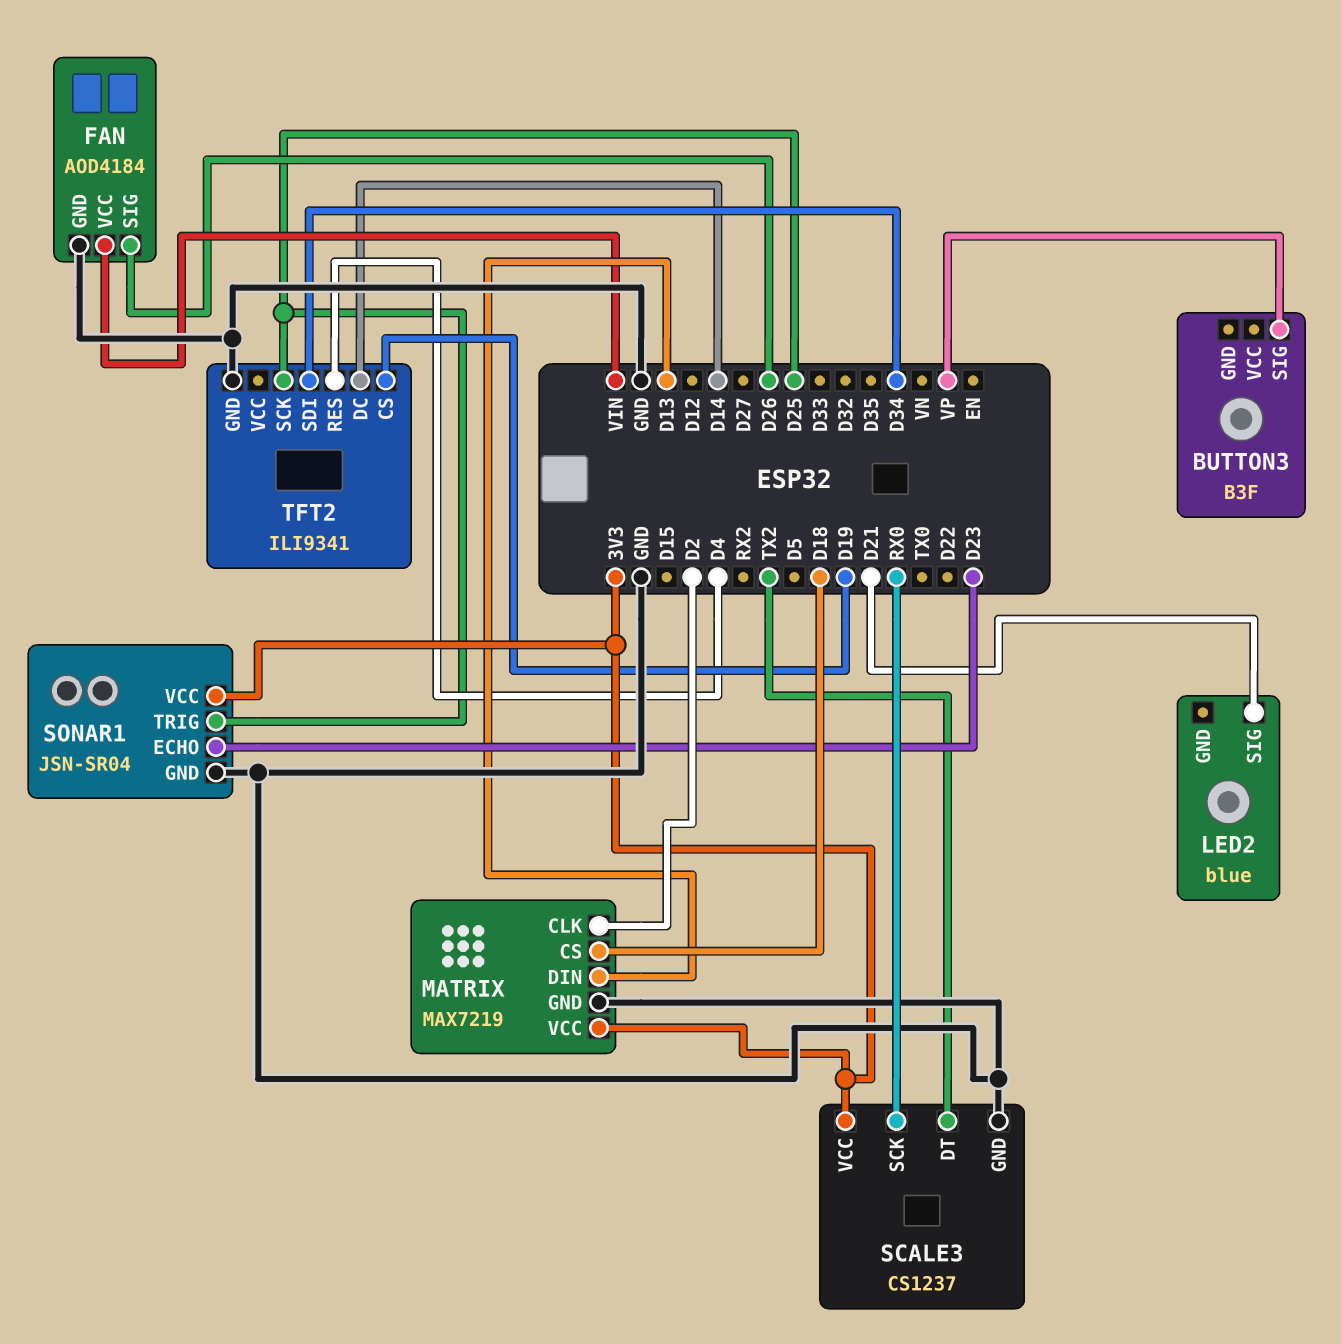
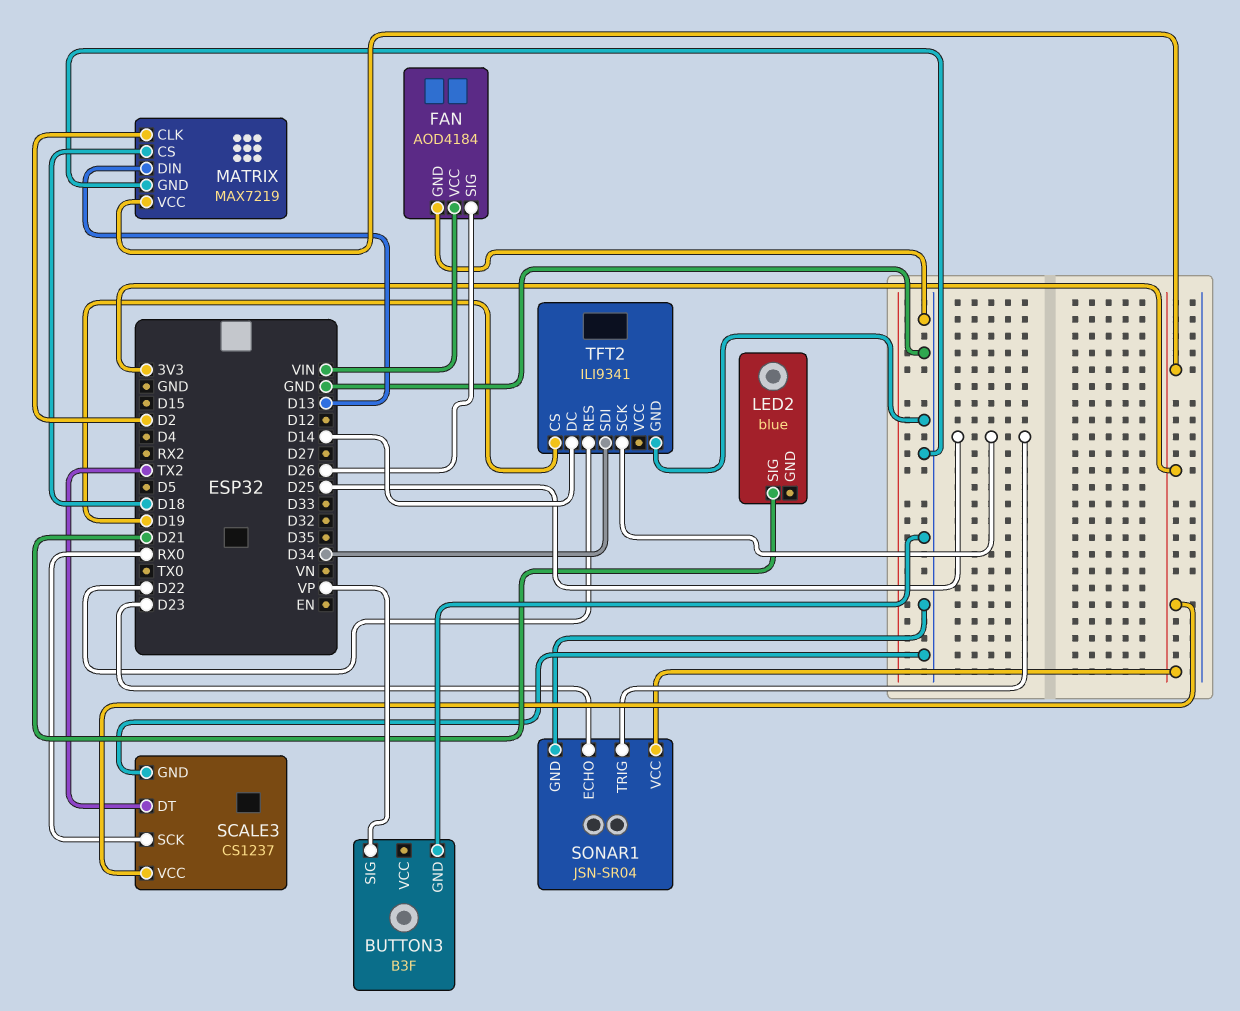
BUTTON3 pin GND: none -> GND
TFT2 pin RES: D4 -> D22

